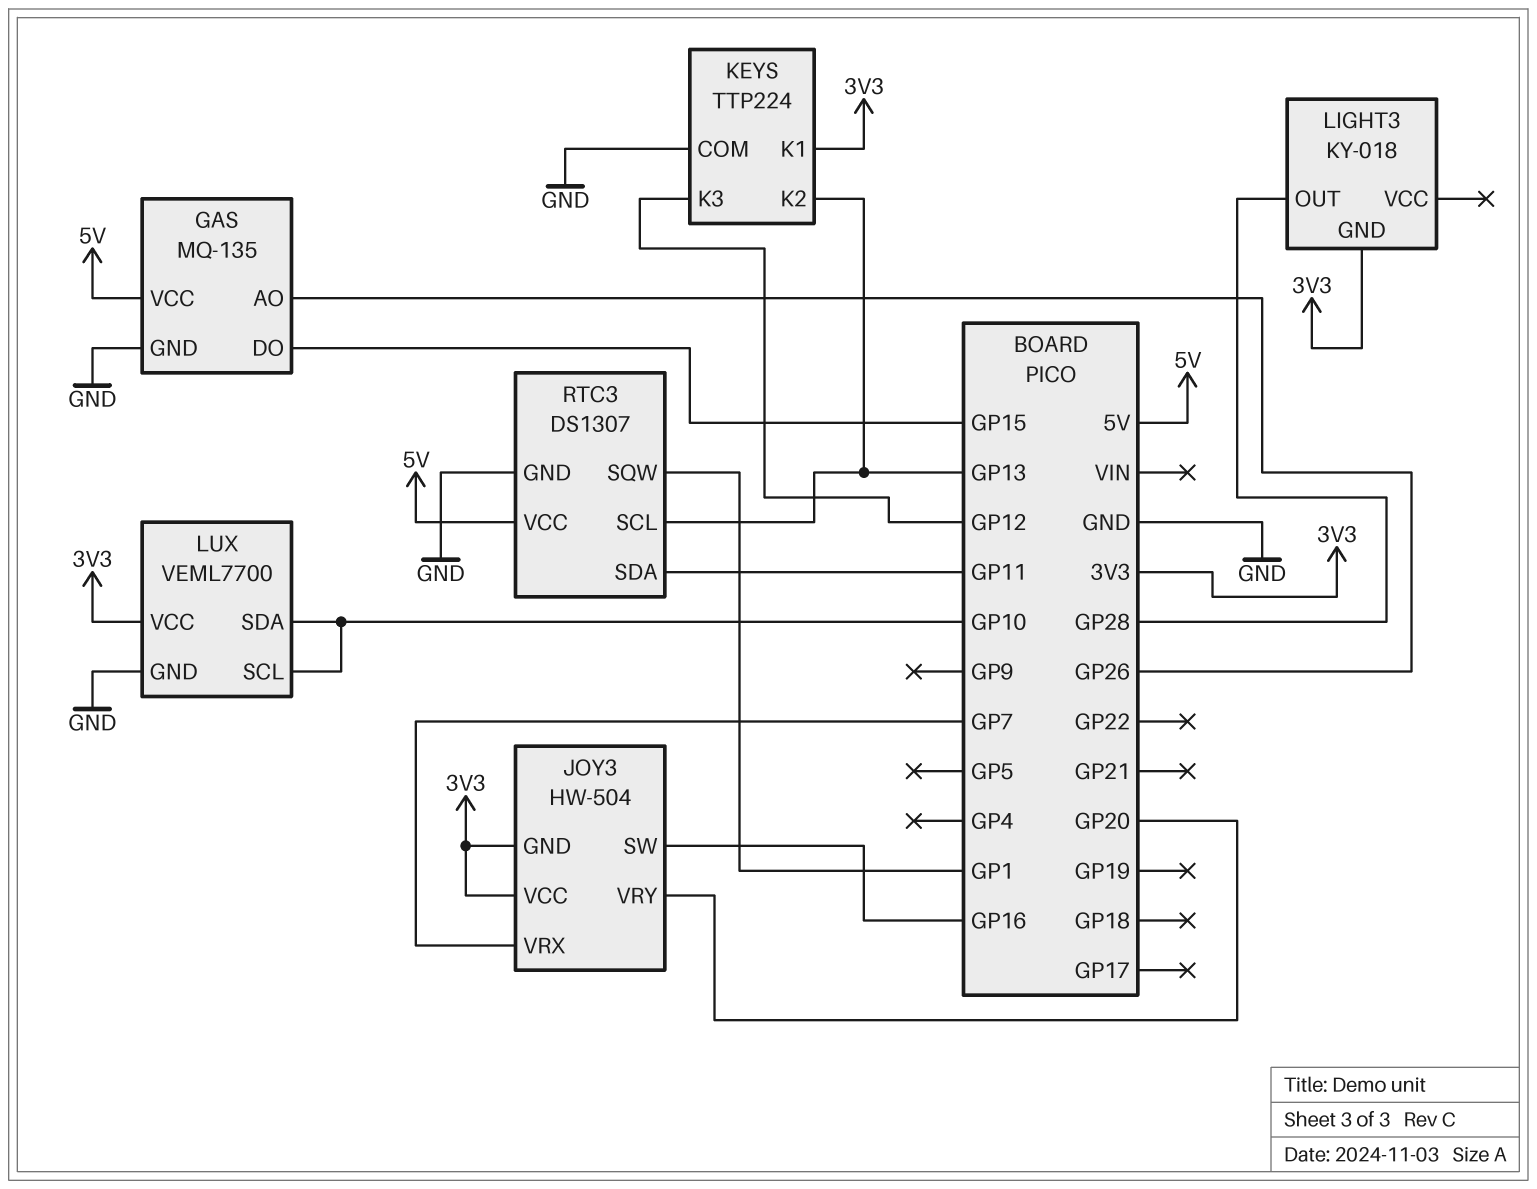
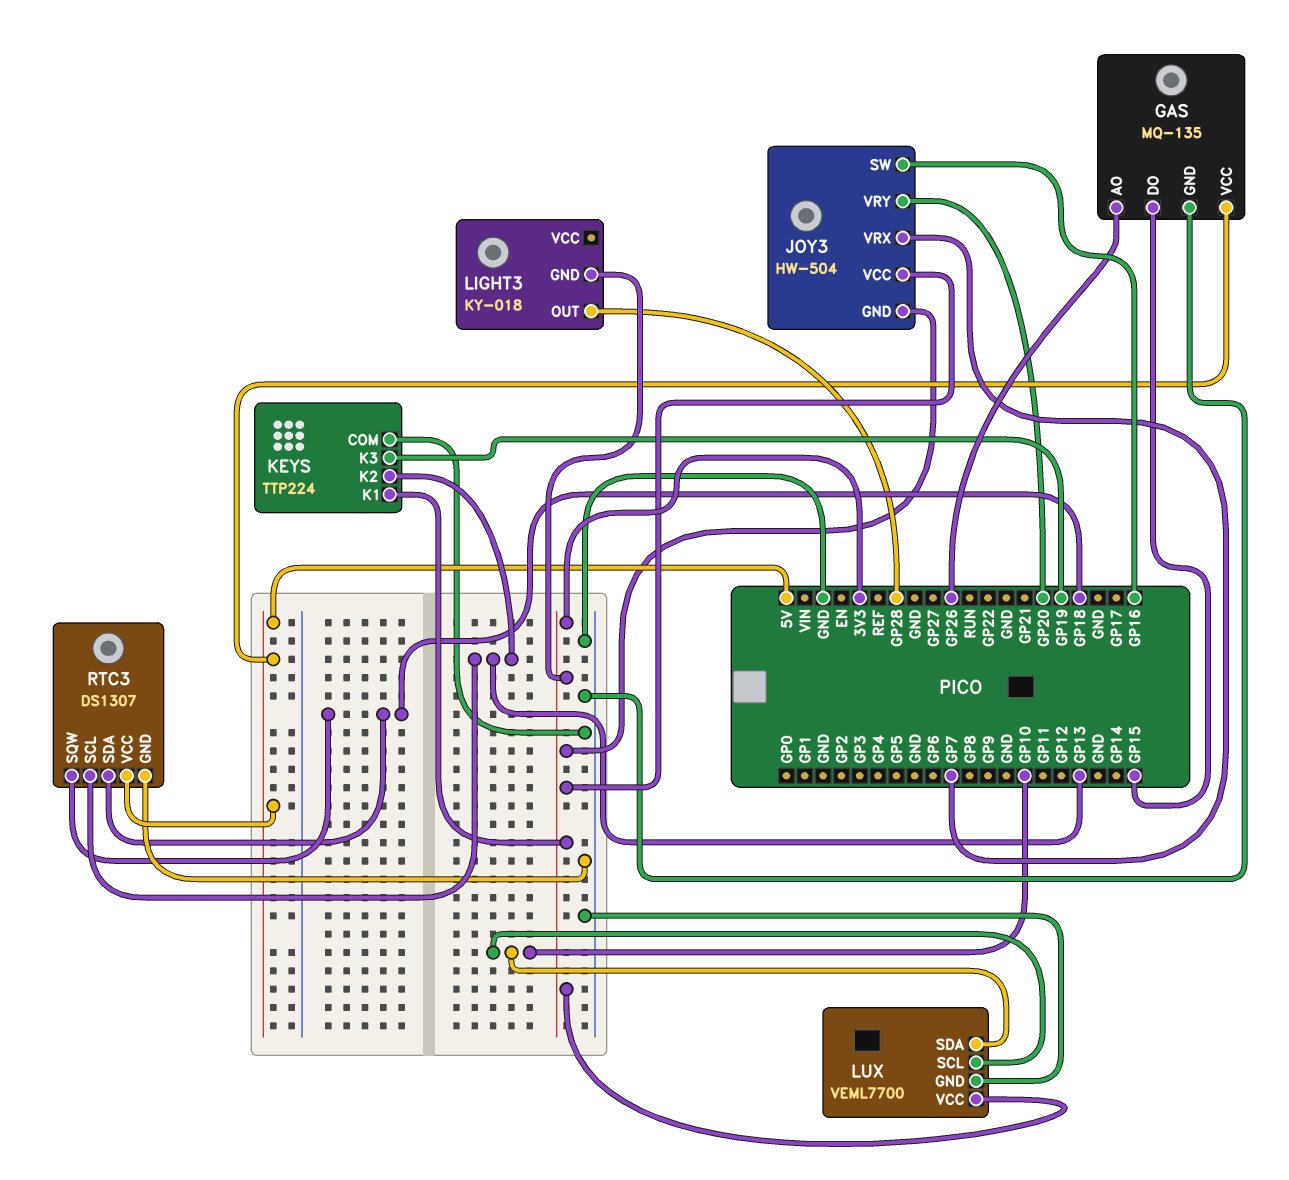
KEYS pin K3: GP12 -> GP19
RTC3 pin SDA: GP11 -> GP18
RTC3 pin SQW: GP1 -> GP18

